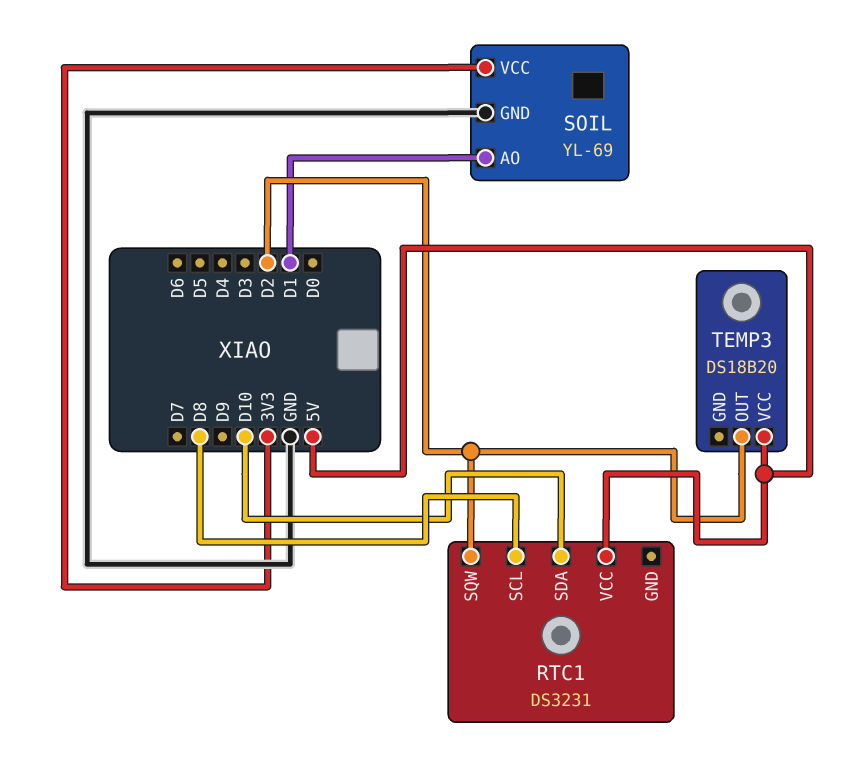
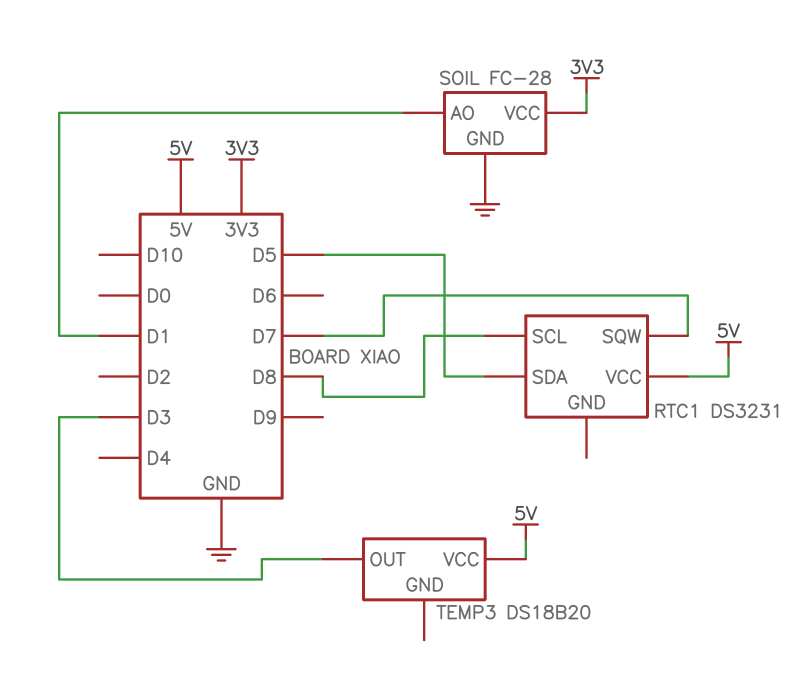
RTC1 pin SDA: D10 -> D5
RTC1 pin SQW: D2 -> D7
SOIL: YL-69 -> FC-28
TEMP3 pin OUT: D2 -> D3

